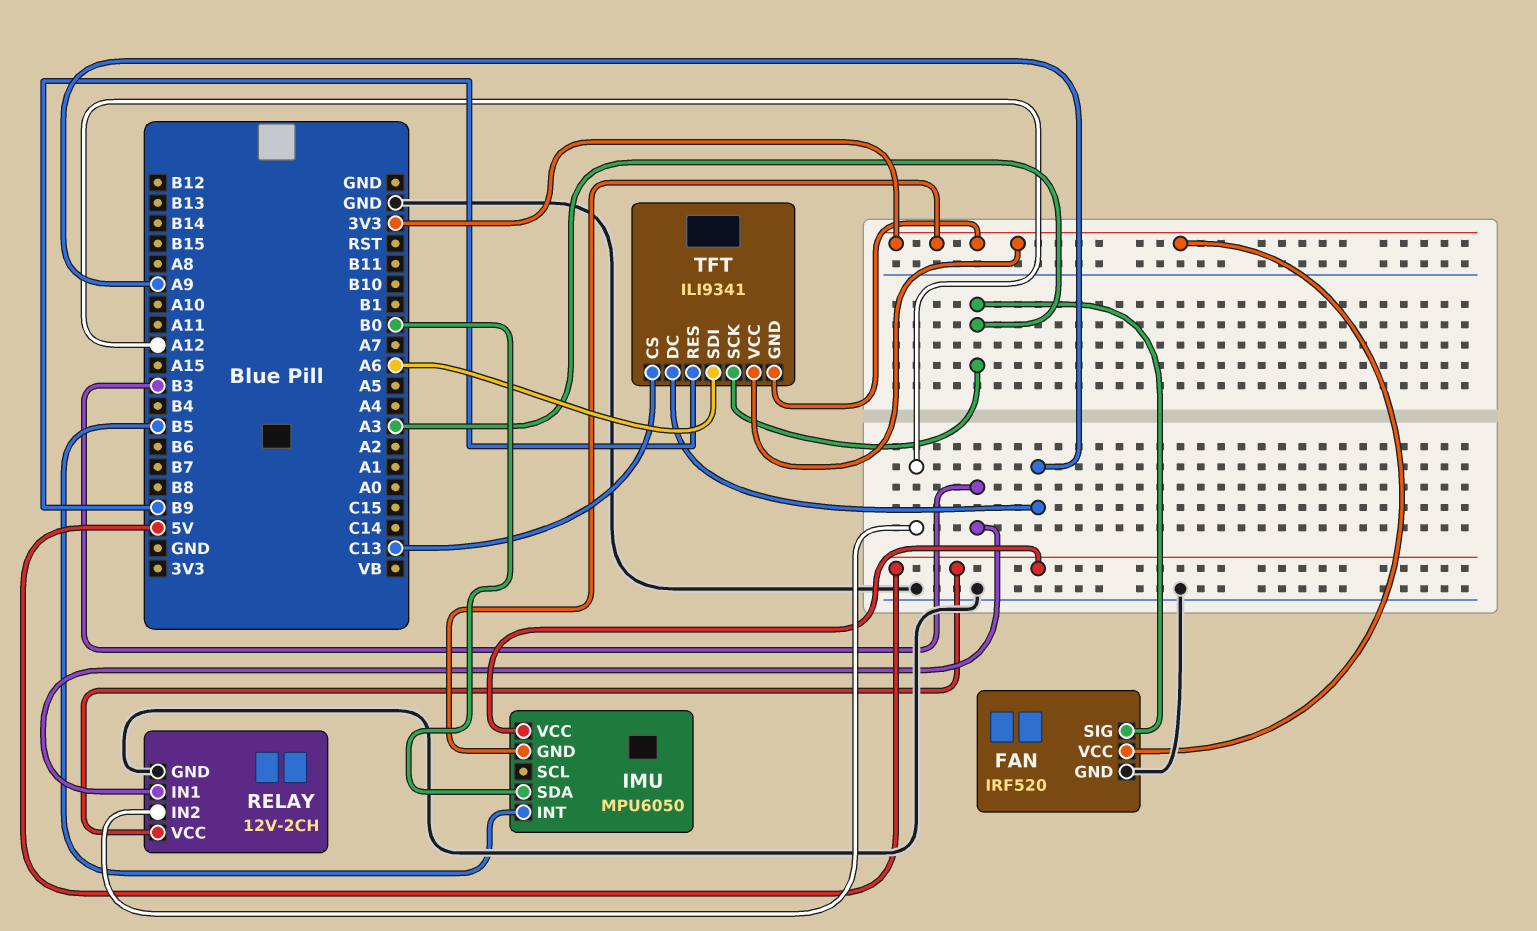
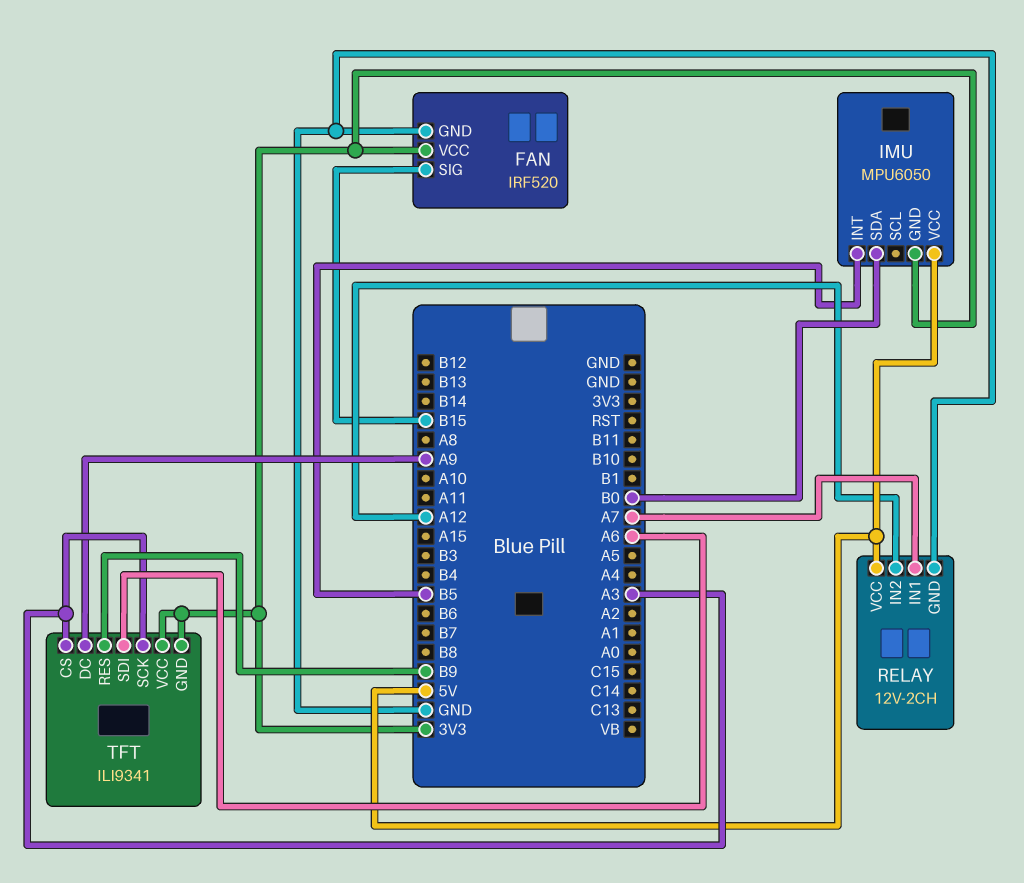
FAN pin SIG: A3 -> B15
RELAY pin IN1: B3 -> A7
TFT pin CS: C13 -> A3

